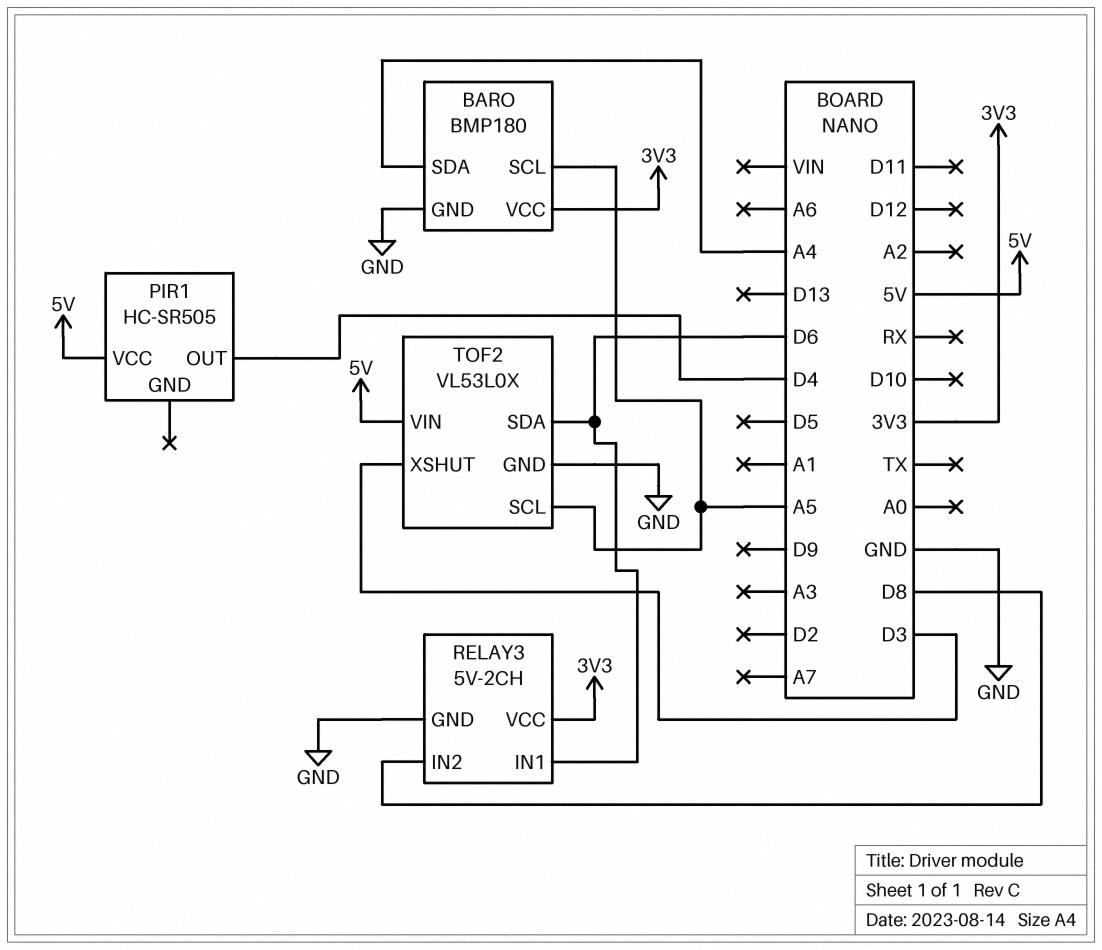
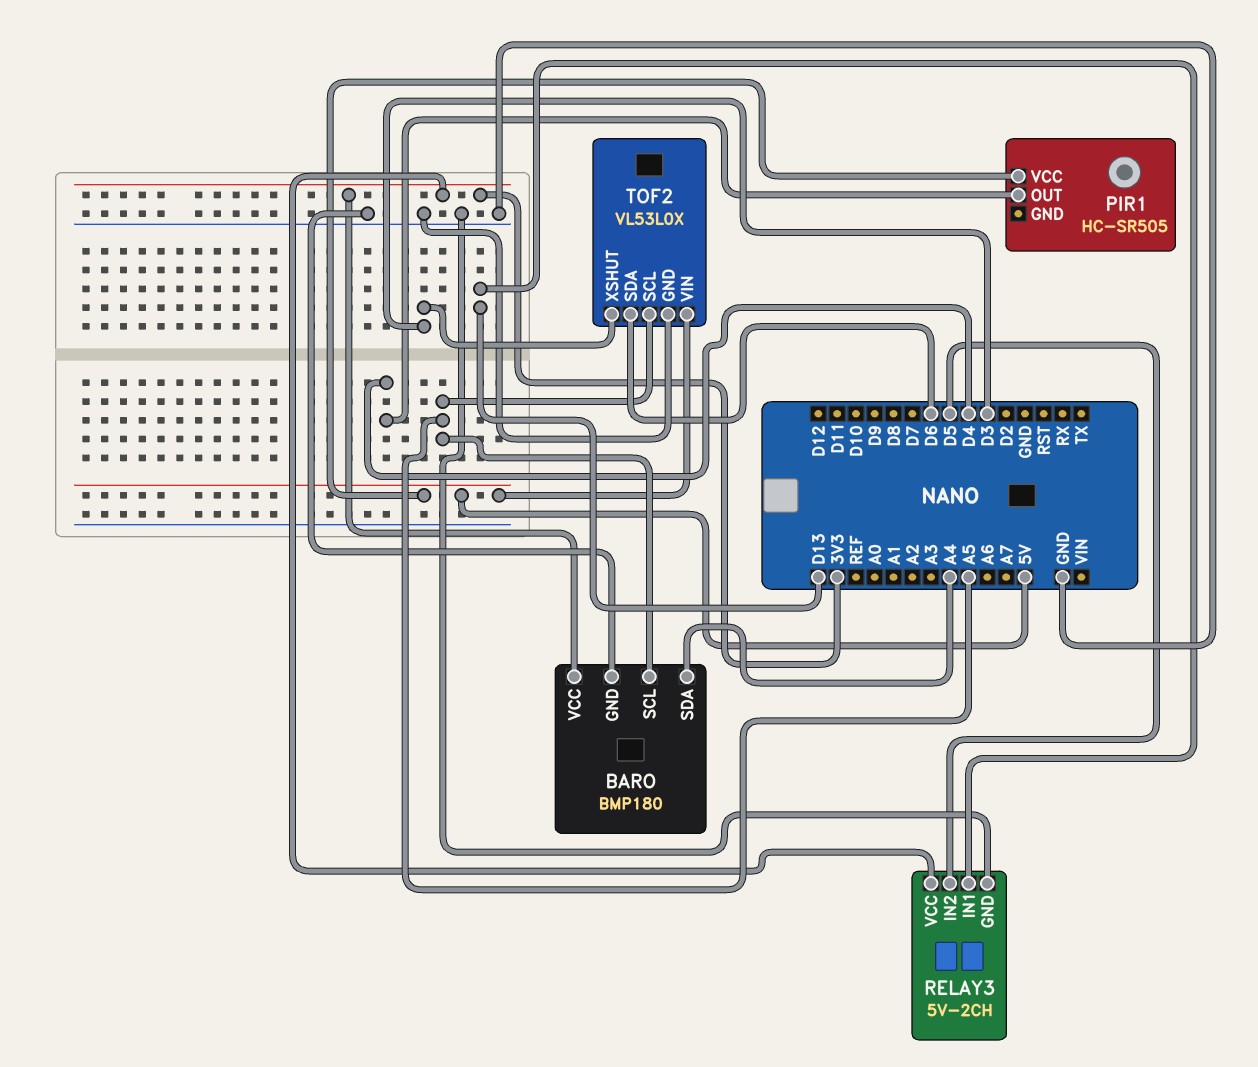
RELAY3 pin IN1: D6 -> D13
RELAY3 pin IN2: D8 -> D5

